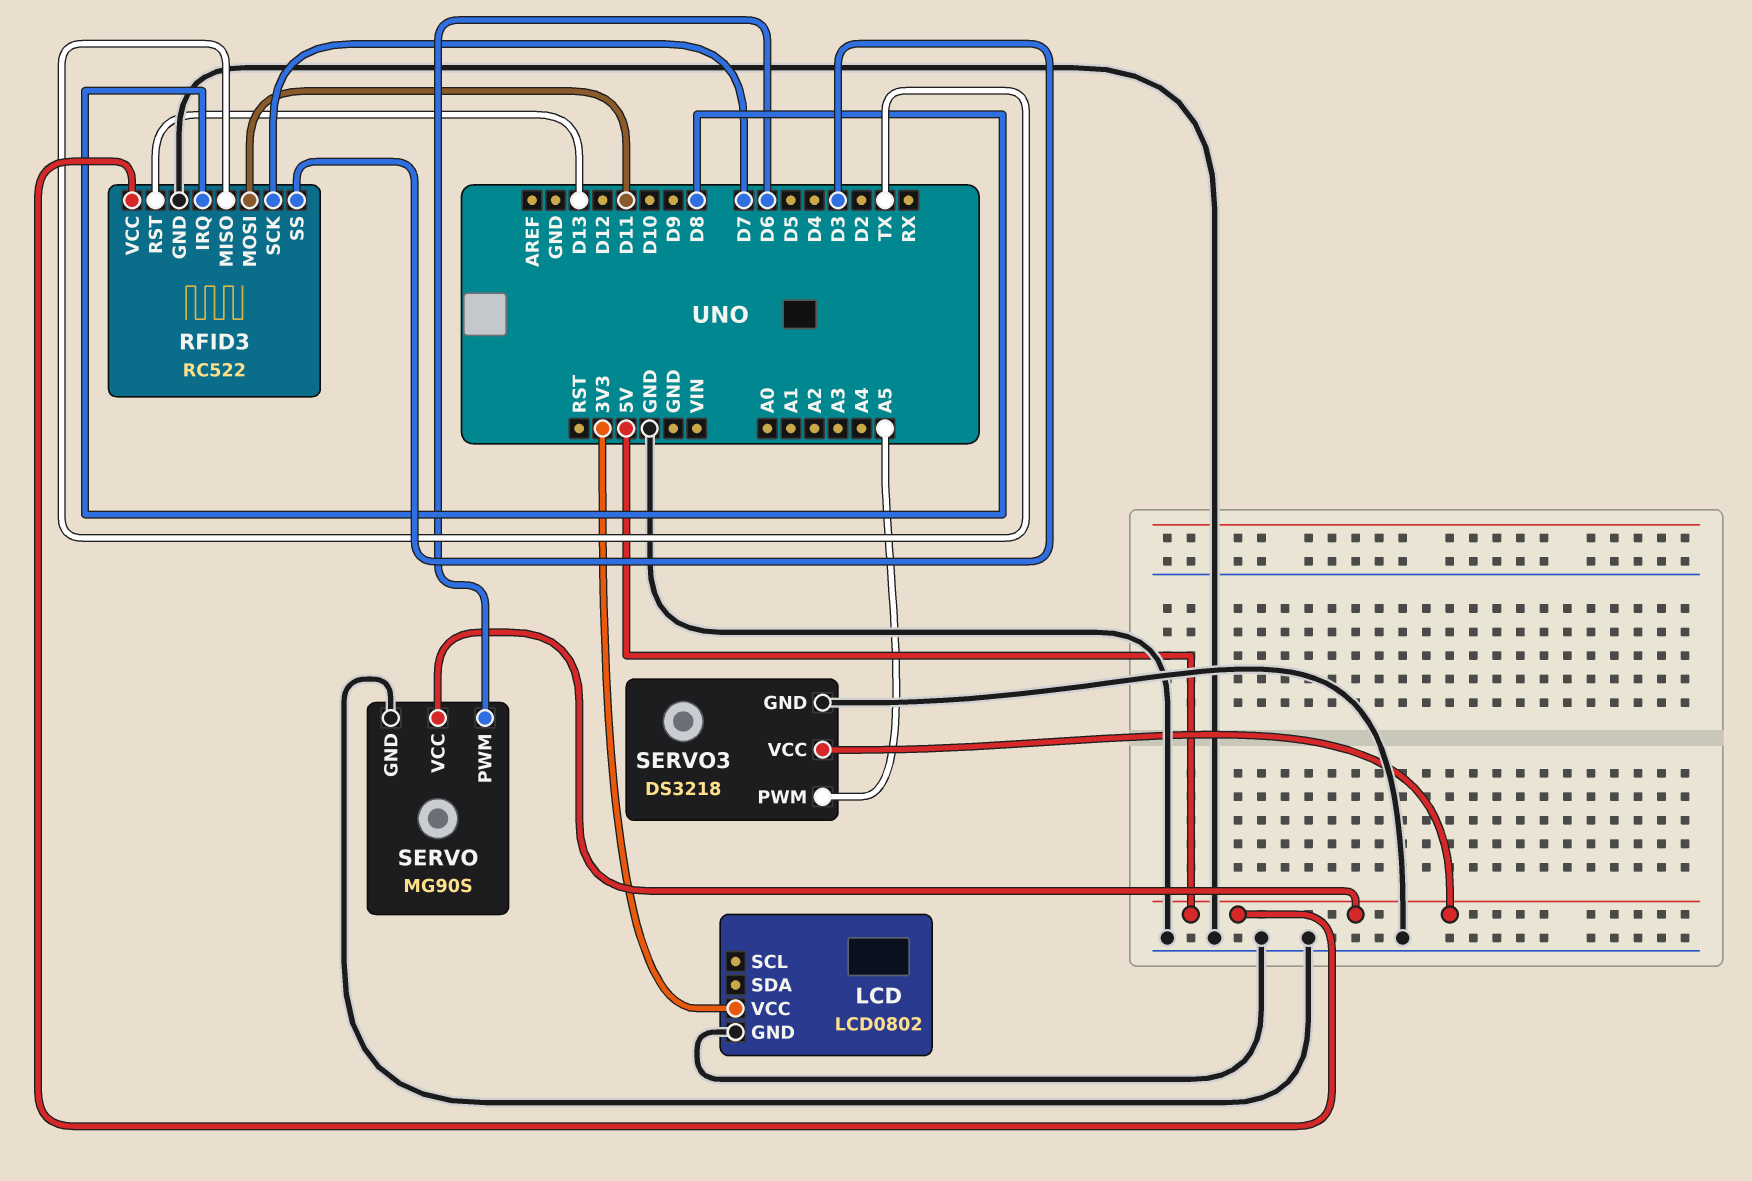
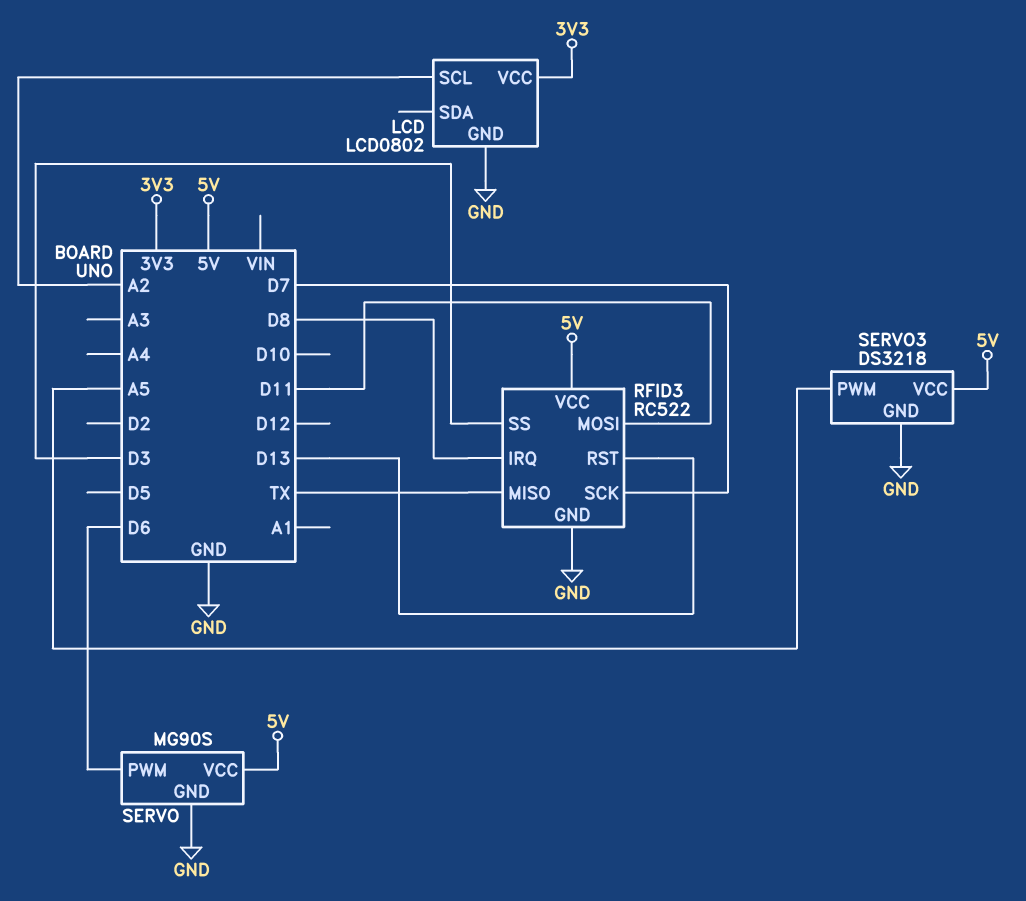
LCD pin SCL: none -> A2

